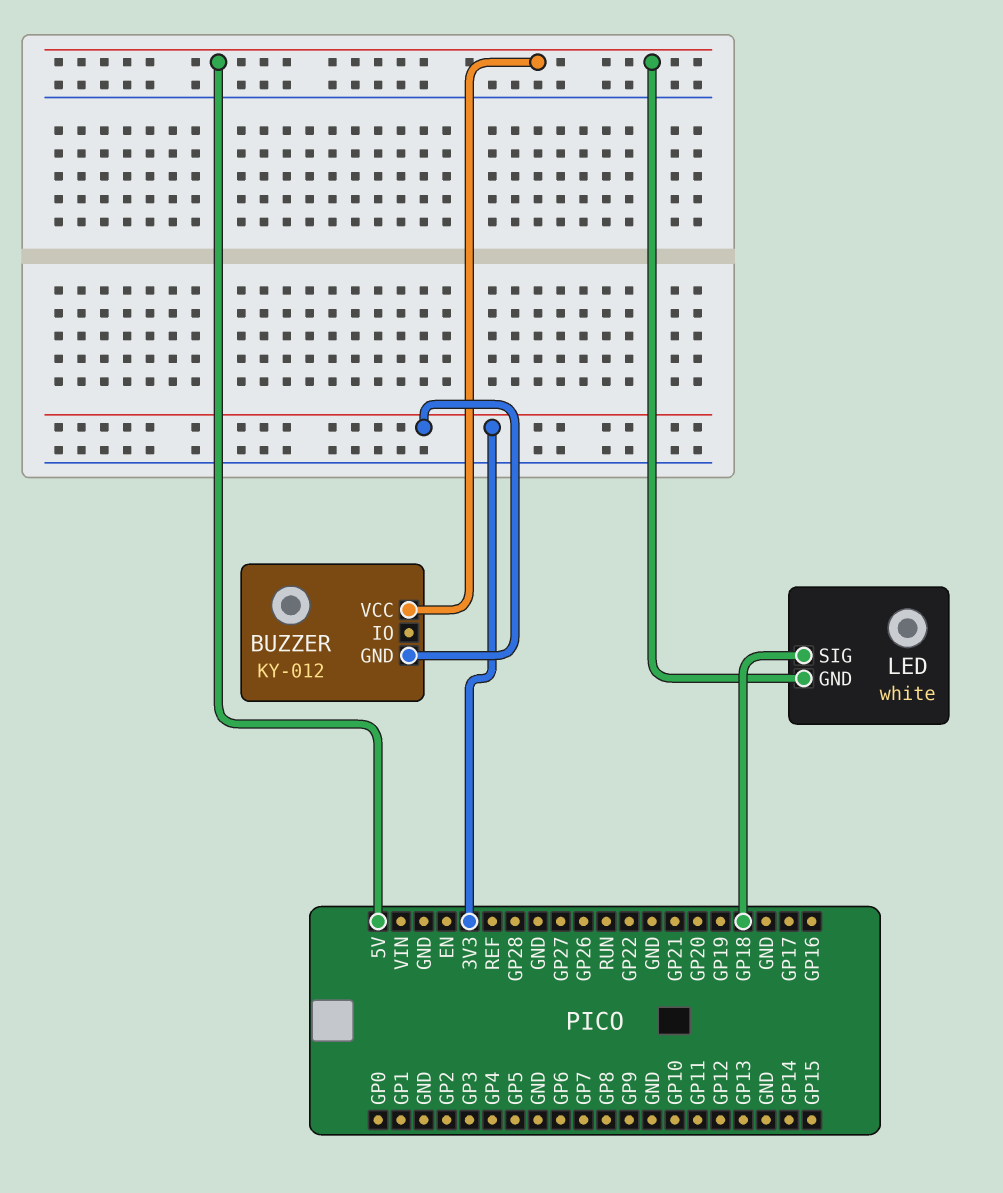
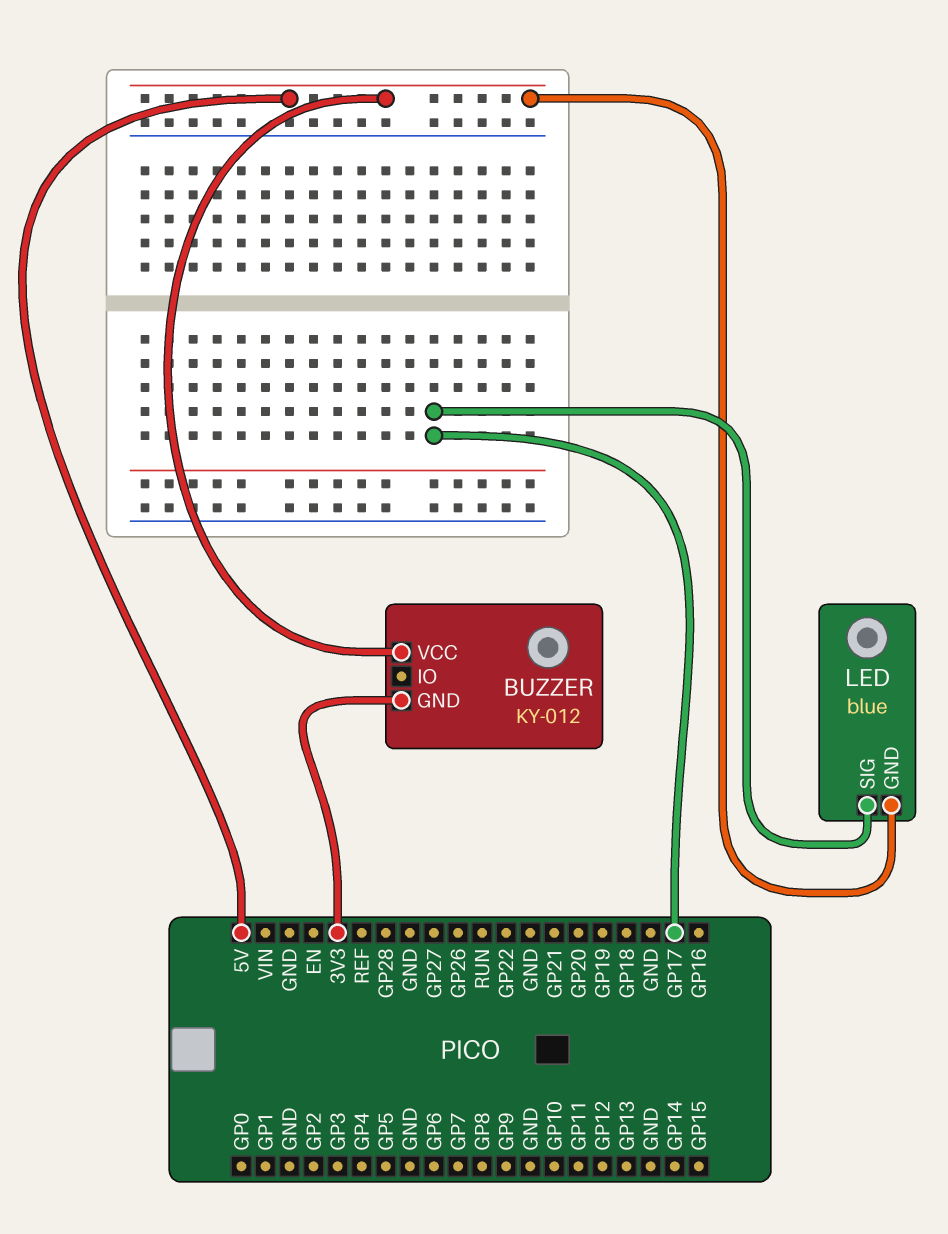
LED: white -> blue
LED pin SIG: GP18 -> GP17

